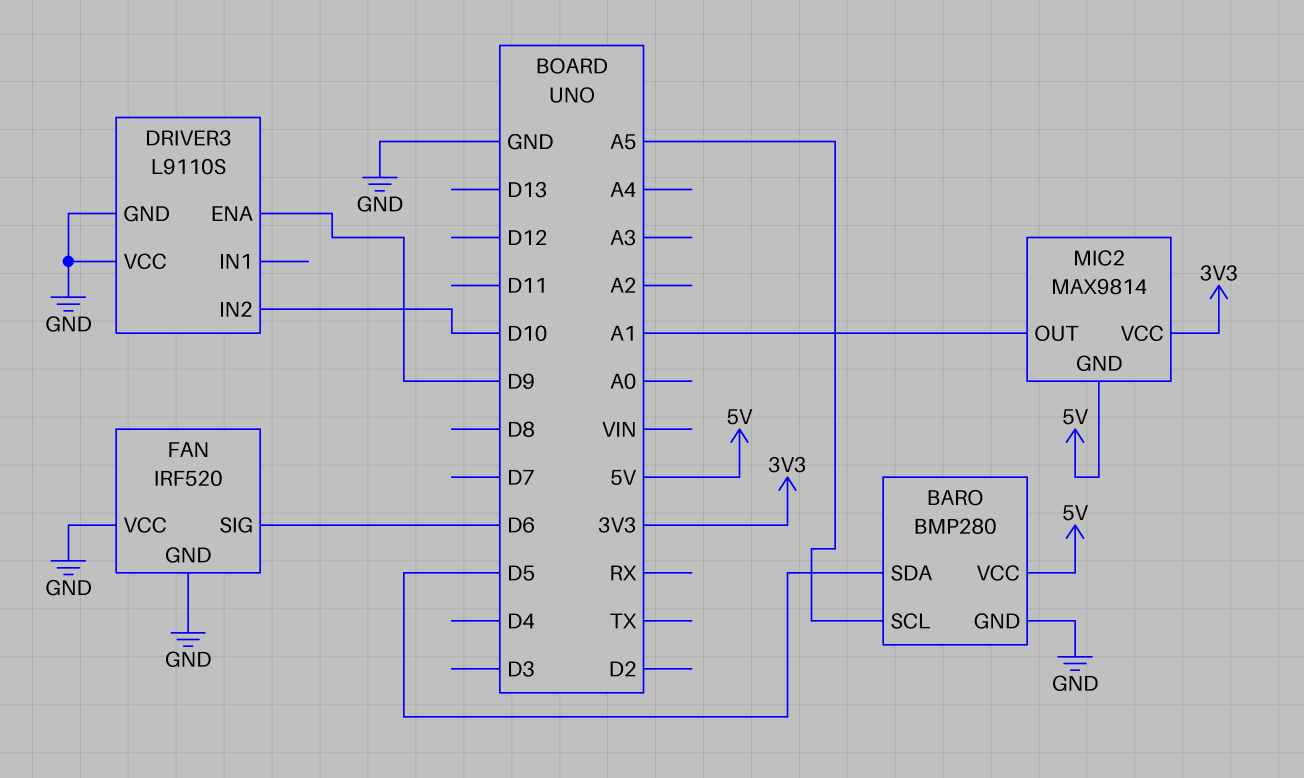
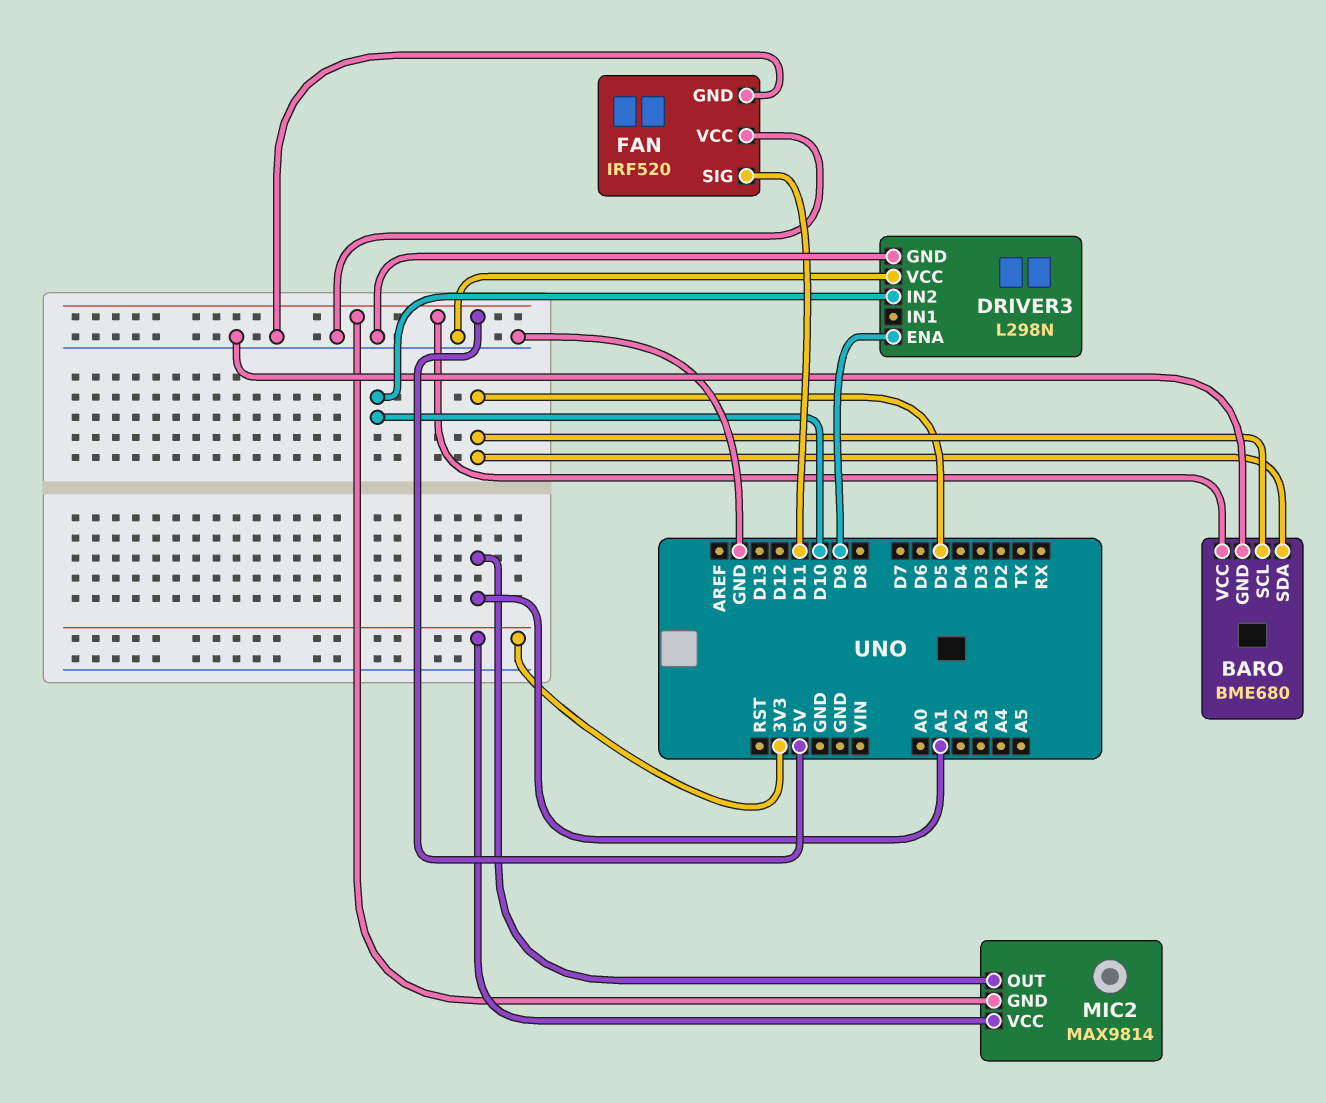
BARO: BMP280 -> BME680
BARO pin SCL: A5 -> D5
DRIVER3: L9110S -> L298N
FAN pin SIG: D6 -> D11

